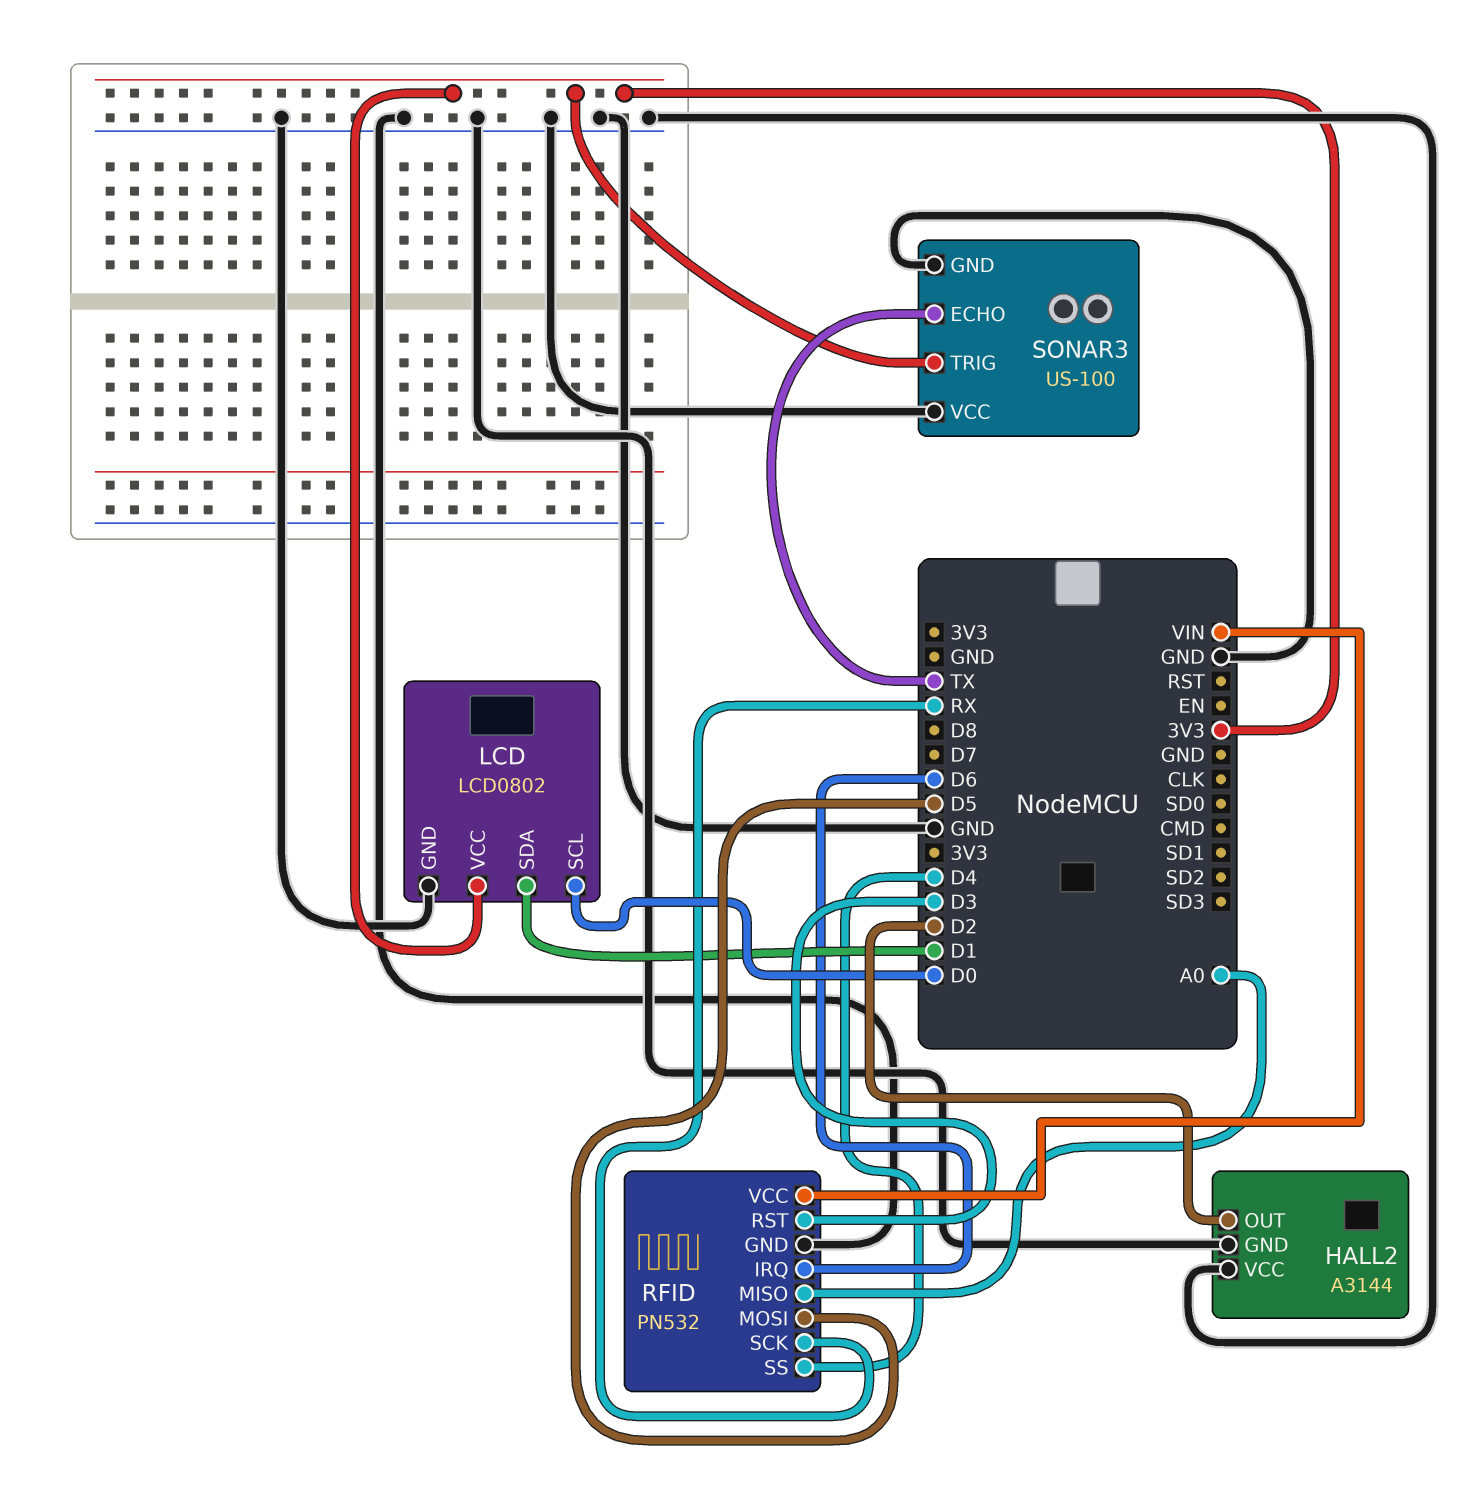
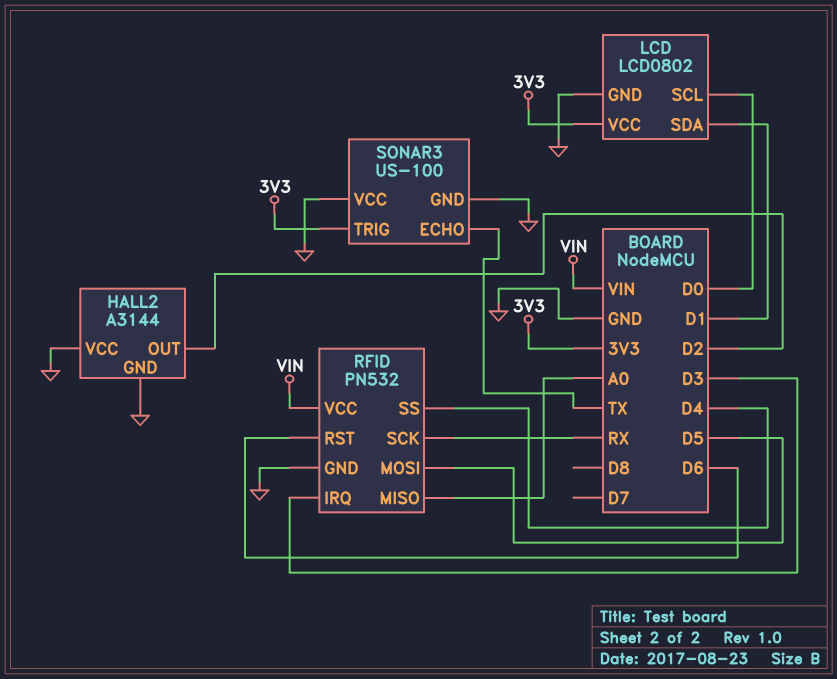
RFID pin IRQ: D6 -> D3
RFID pin RST: D3 -> D6

